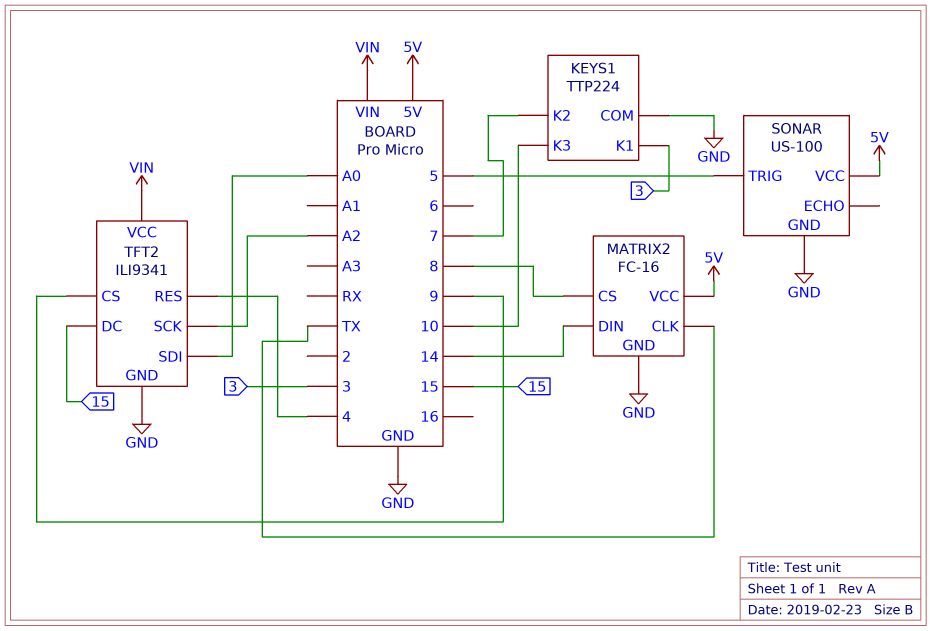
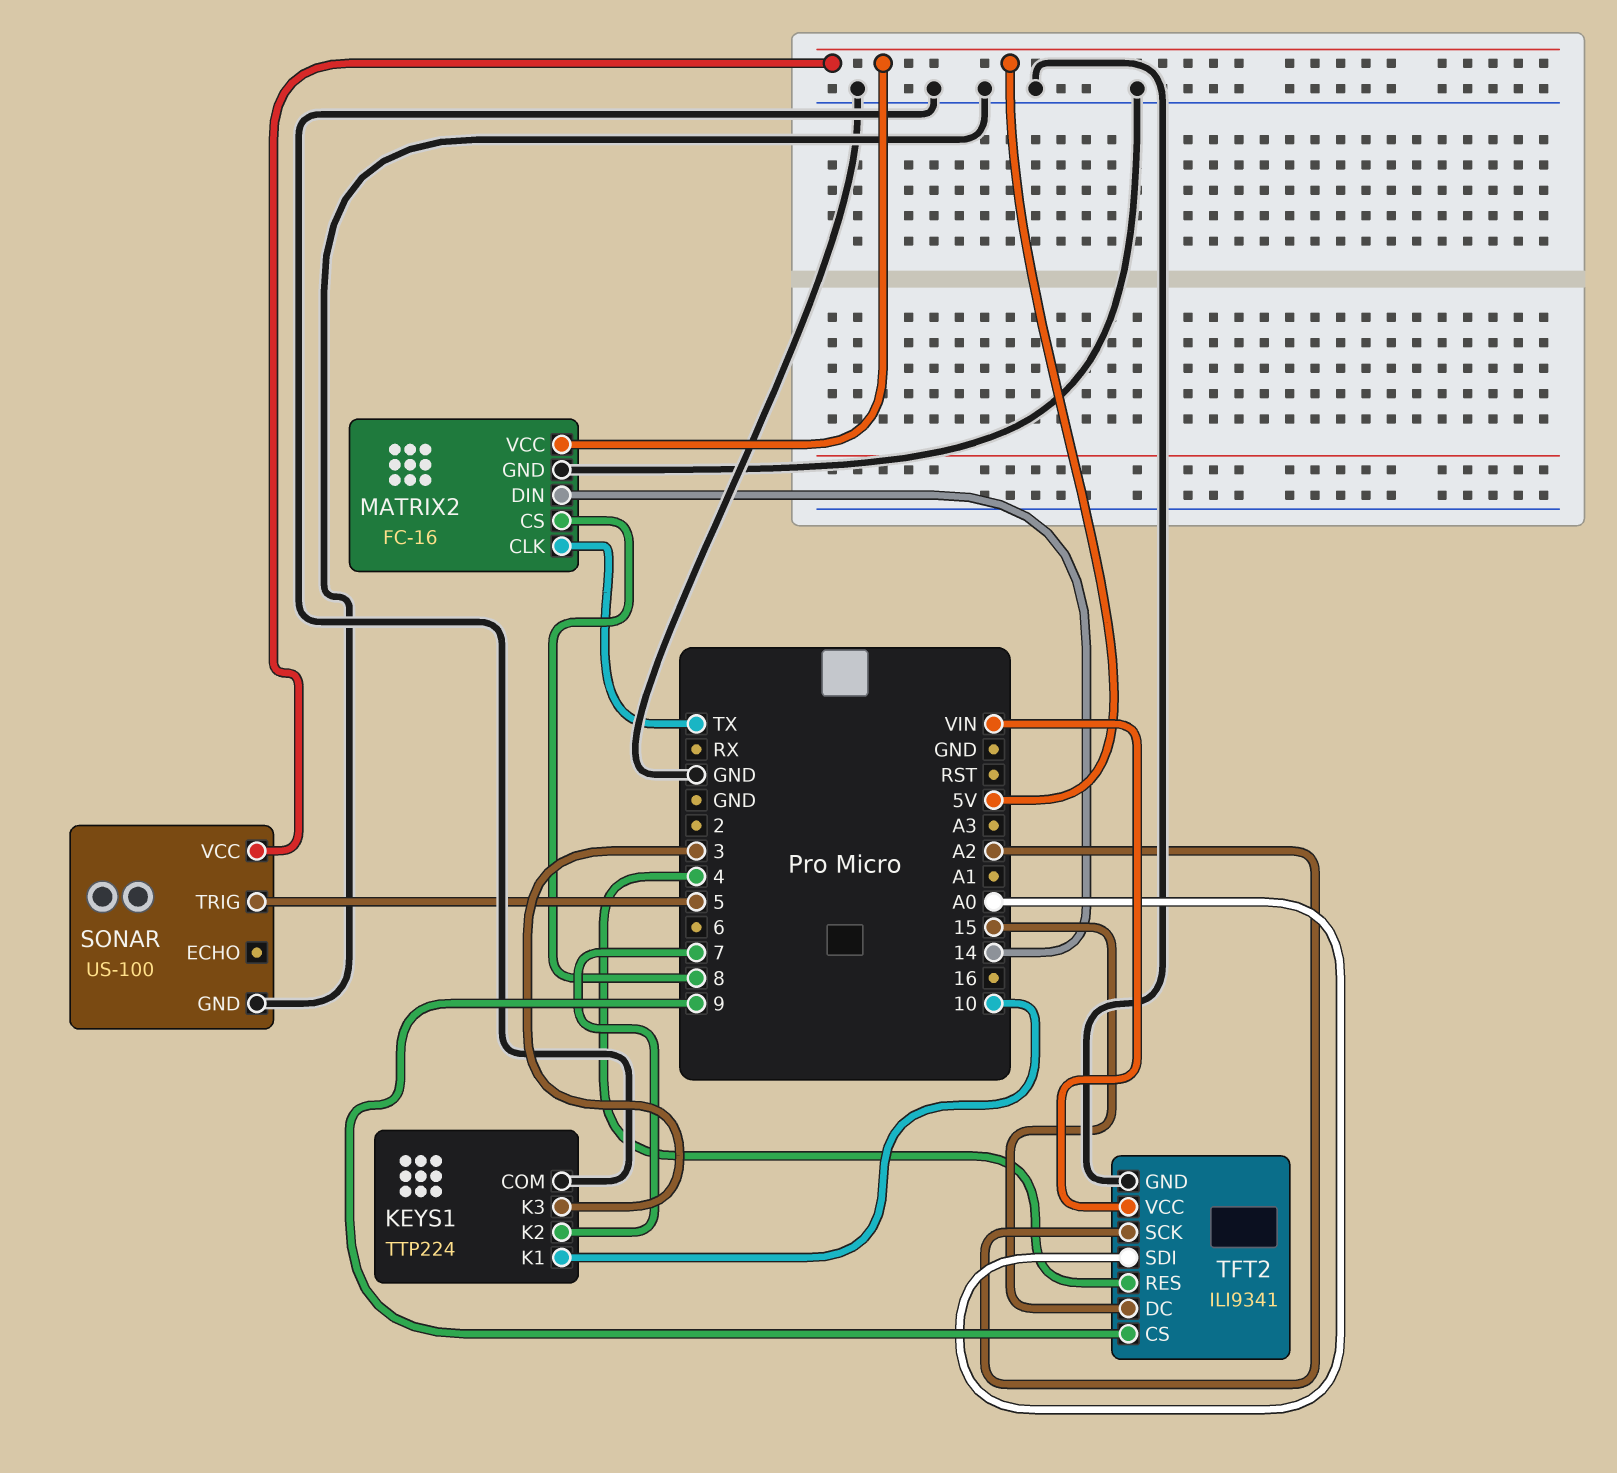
KEYS1 pin K1: 3 -> 10
KEYS1 pin K3: 10 -> 3

